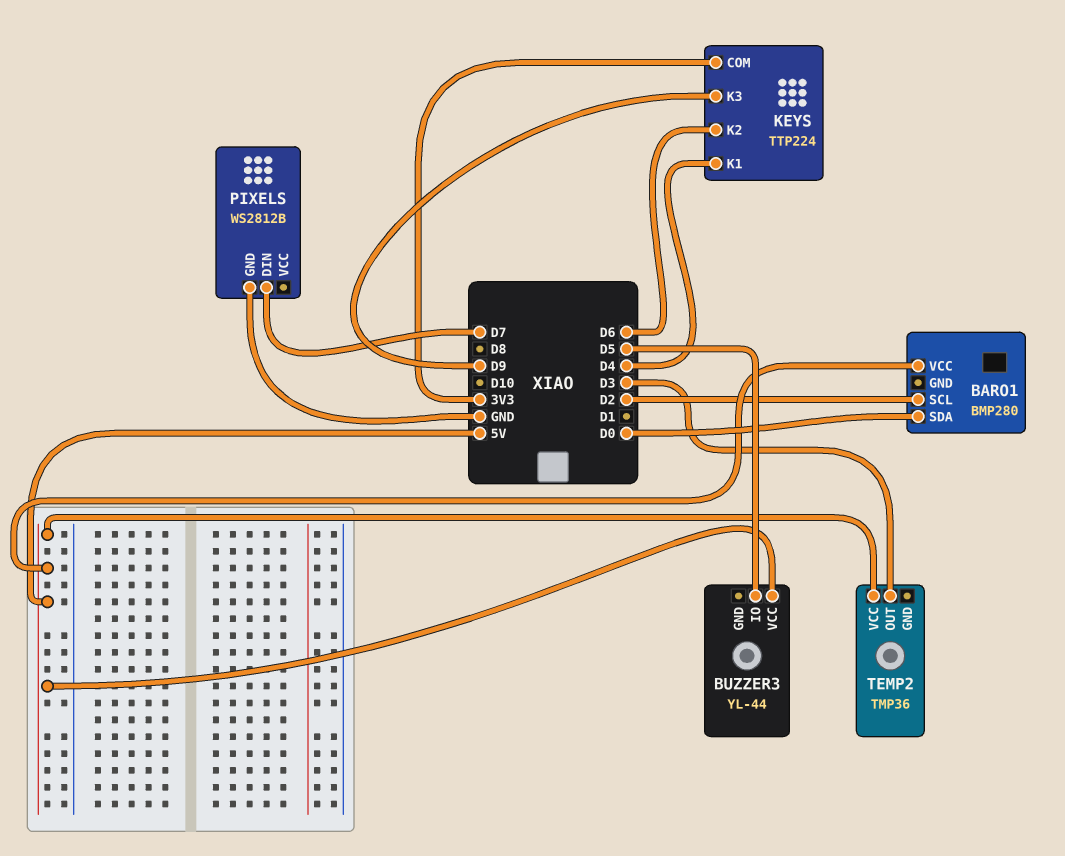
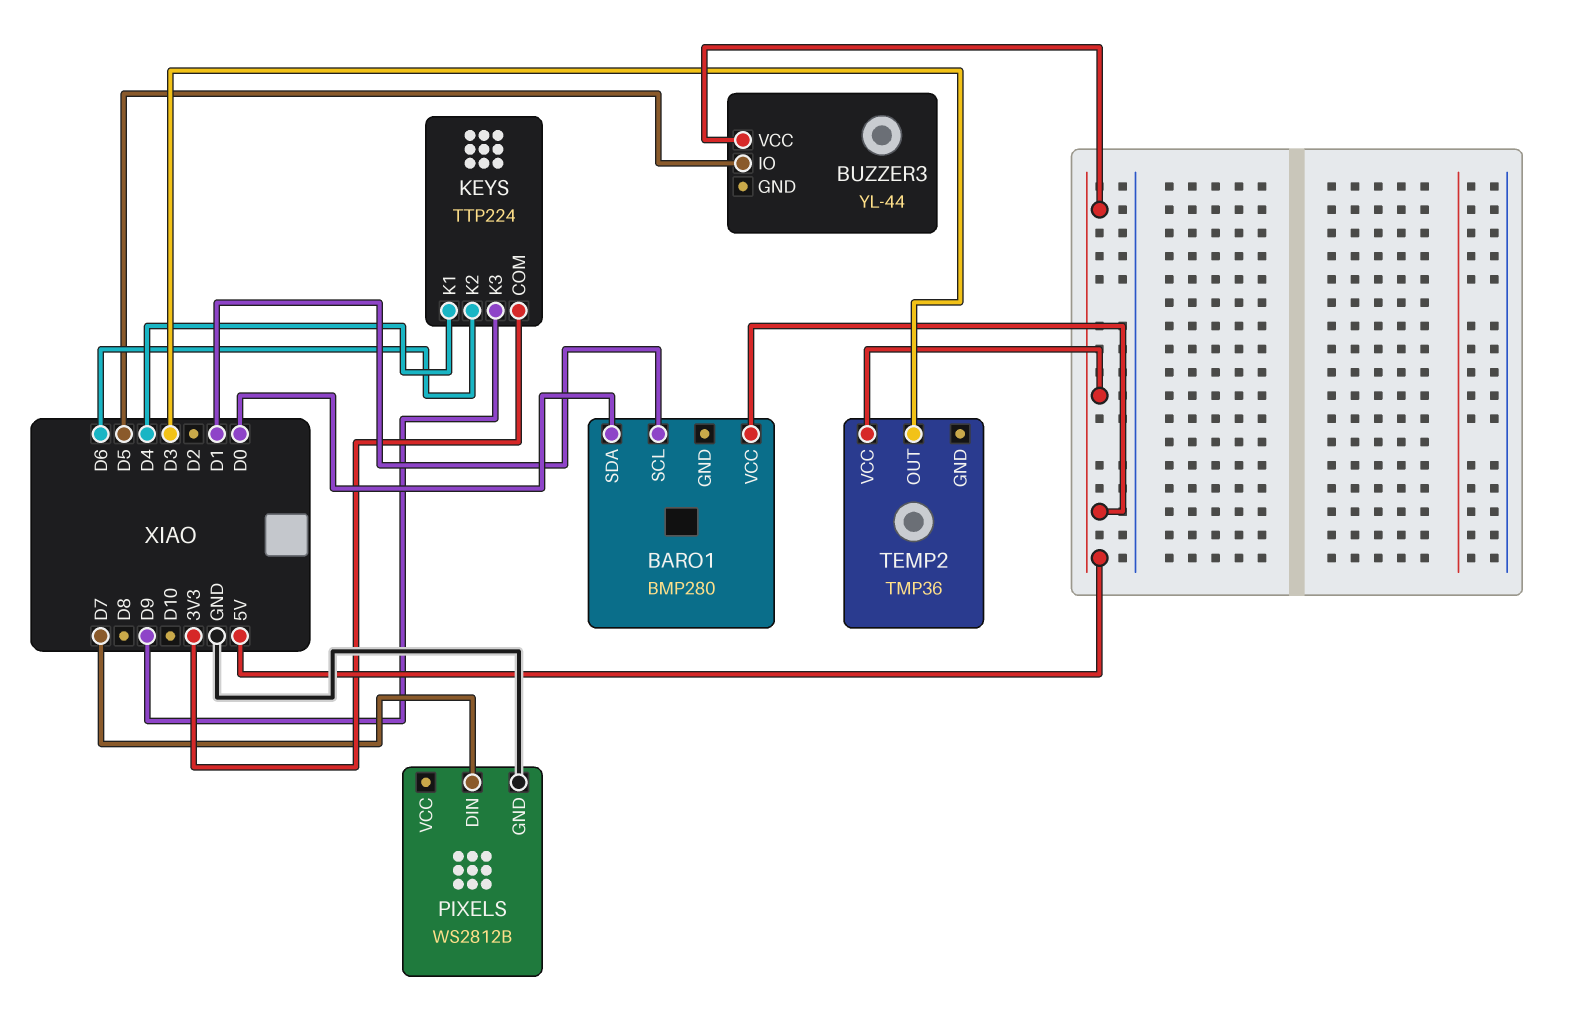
BARO1 pin SCL: D2 -> D1

